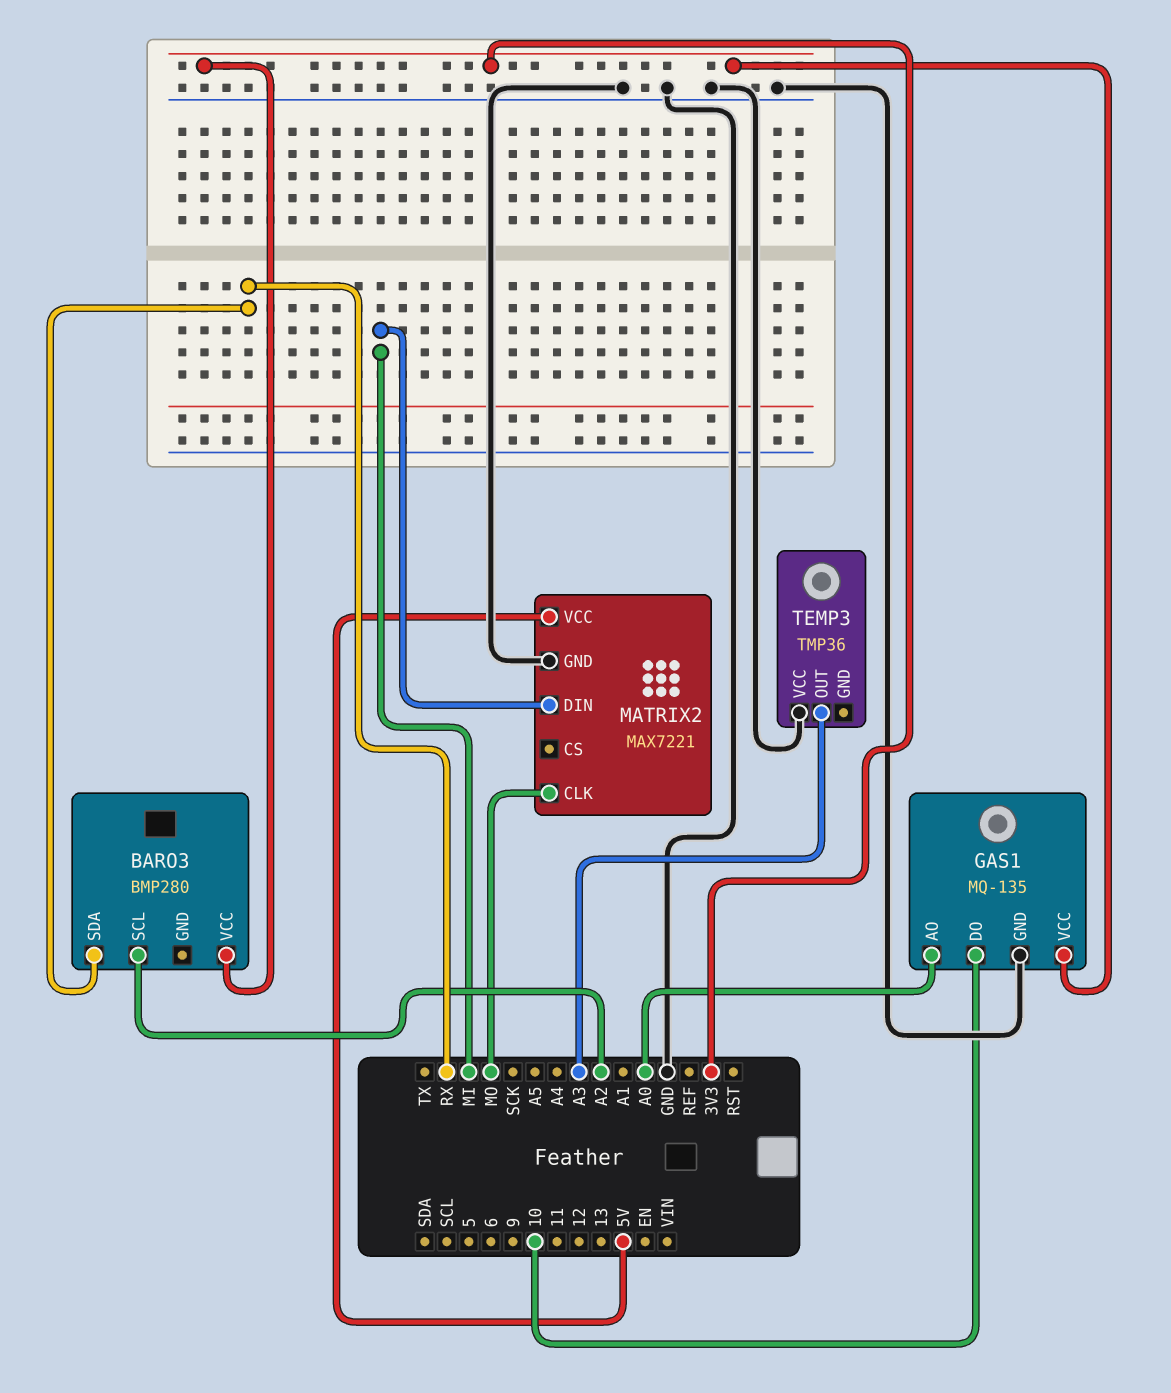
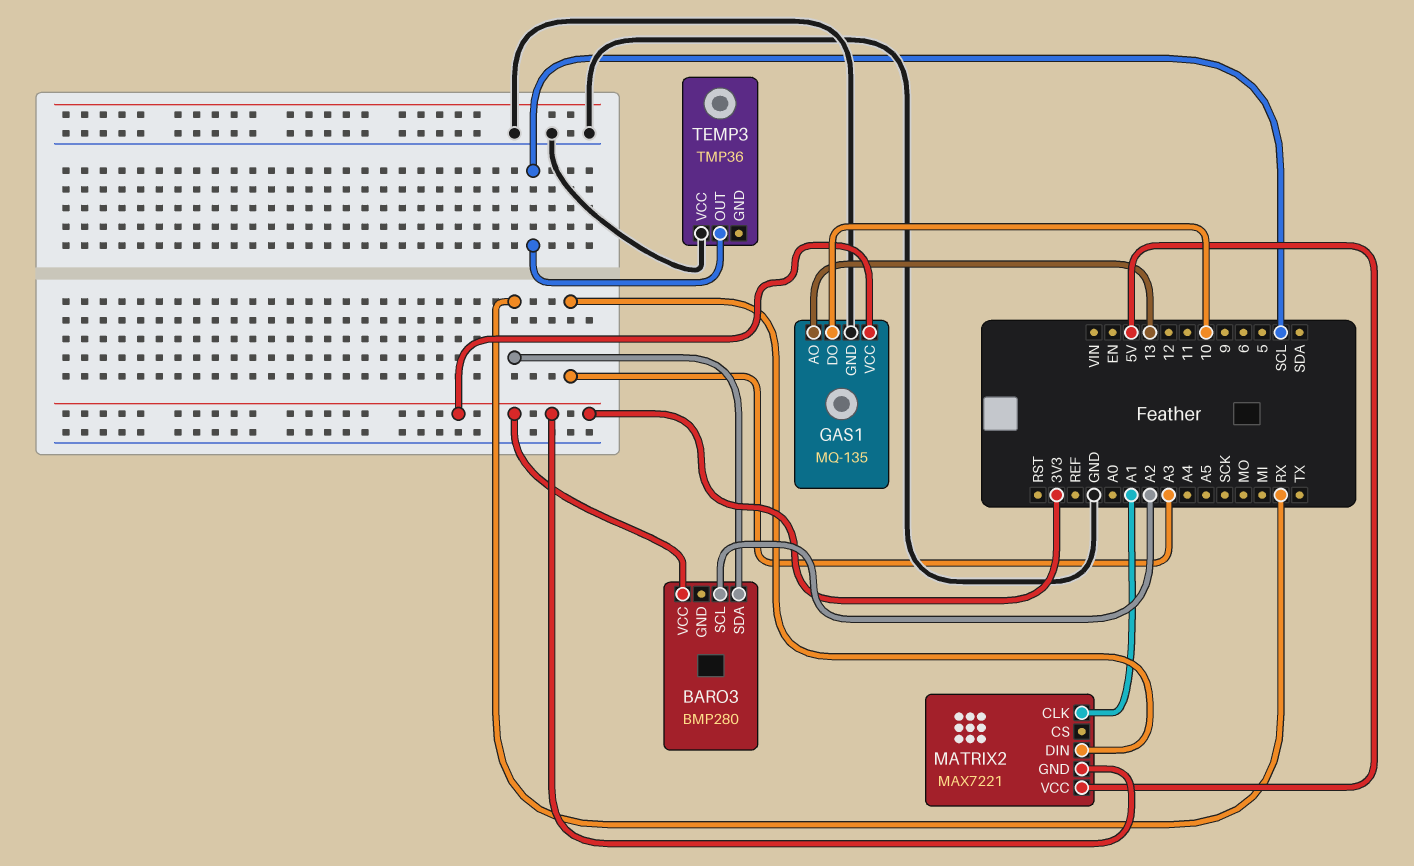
GAS1 pin AO: A0 -> 13
MATRIX2 pin CLK: MO -> A1
MATRIX2 pin DIN: MI -> A3
MATRIX2 pin GND: GND -> 3V3
TEMP3 pin OUT: A3 -> SCL

